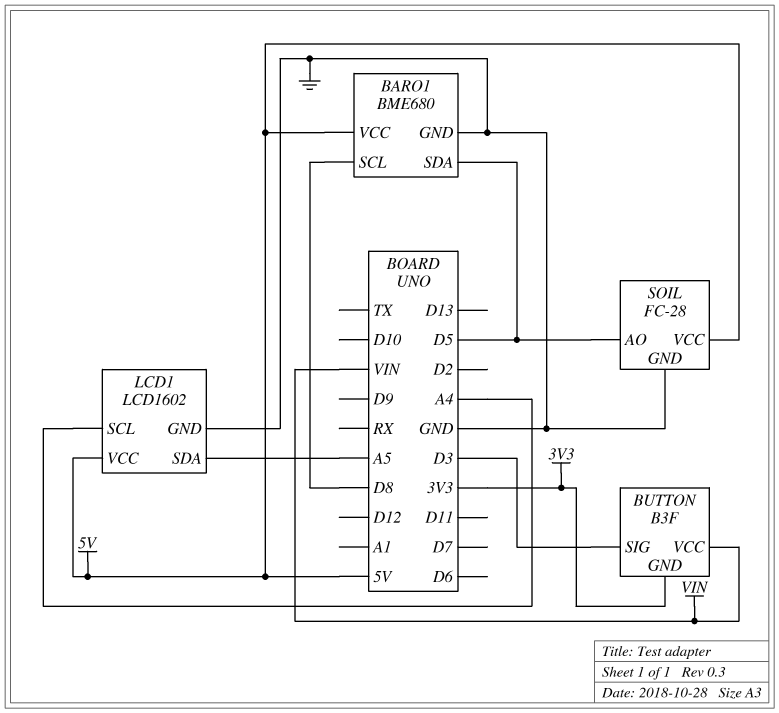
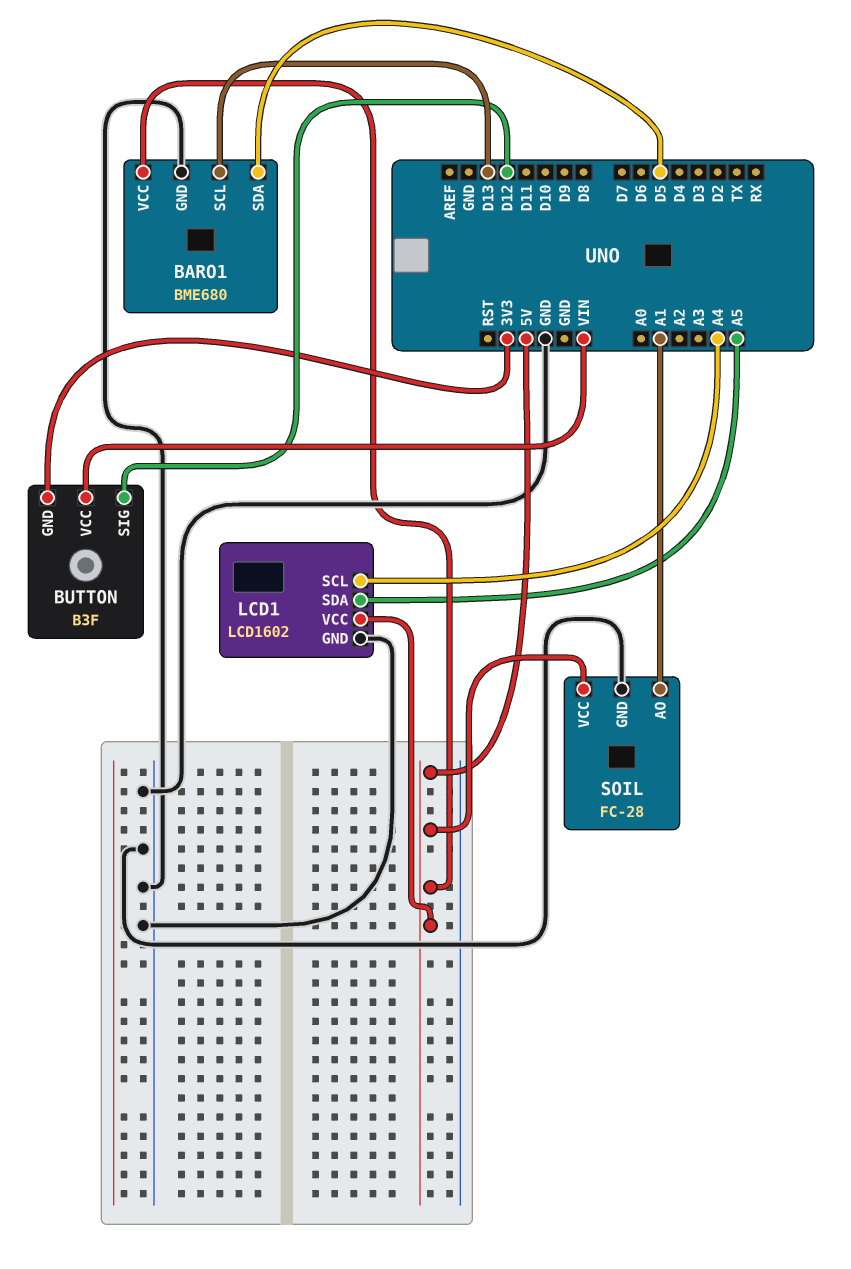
BARO1 pin SCL: D8 -> D13
BUTTON pin SIG: D3 -> D12
SOIL pin AO: D5 -> A1

